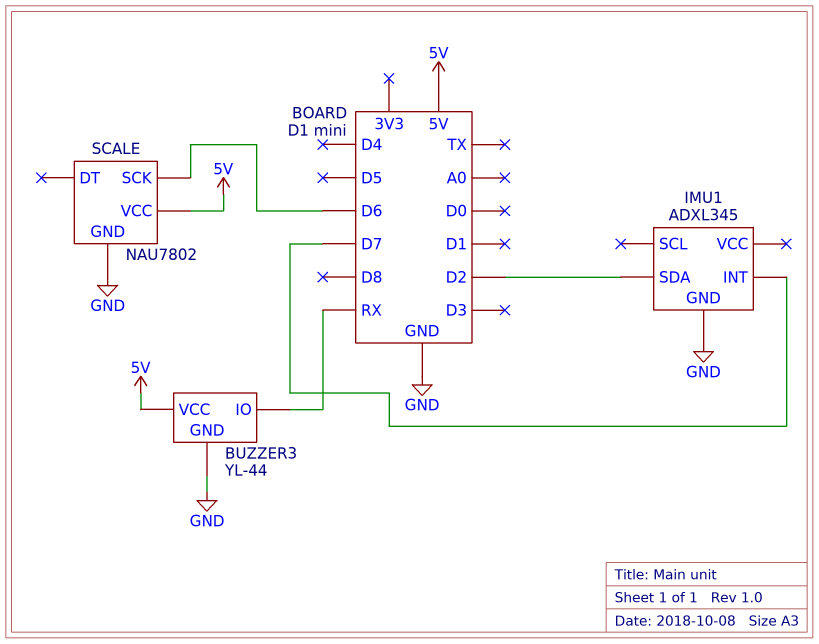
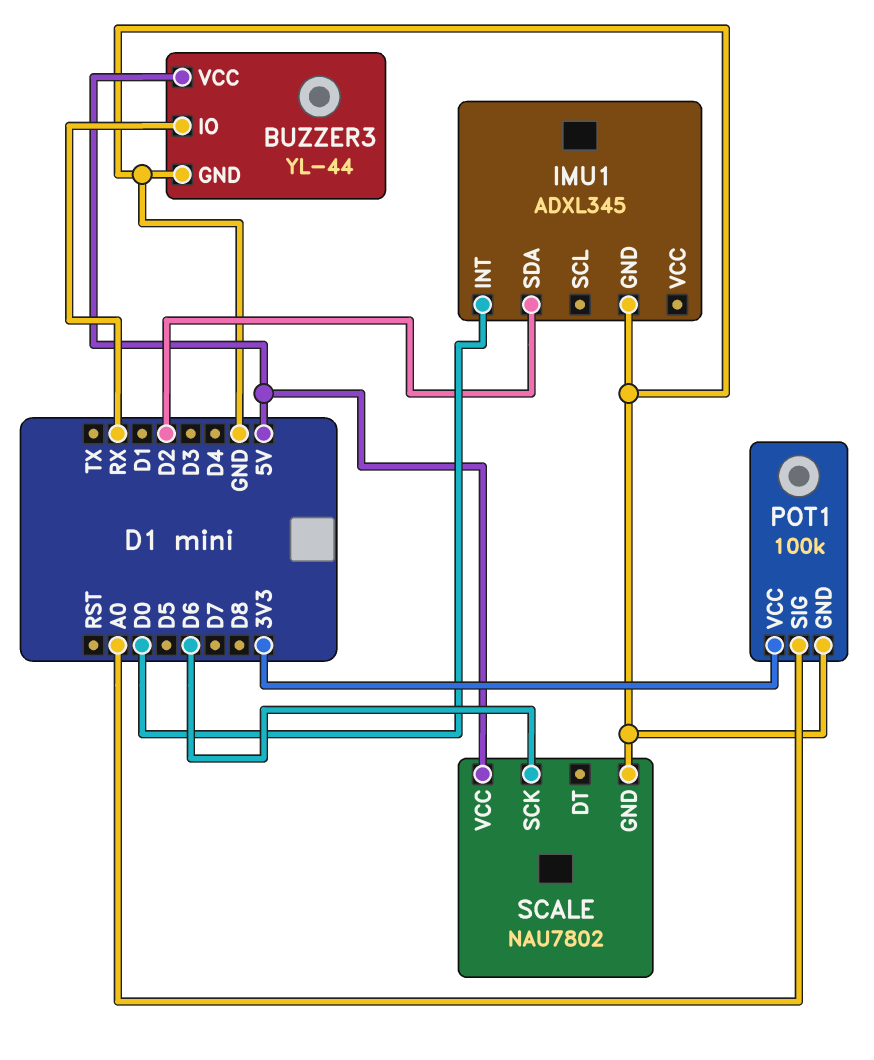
IMU1 pin INT: D7 -> D0
POT1: none -> 100k
POT1 pin GND: none -> GND
POT1 pin SIG: none -> A0
POT1 pin VCC: none -> 3V3

